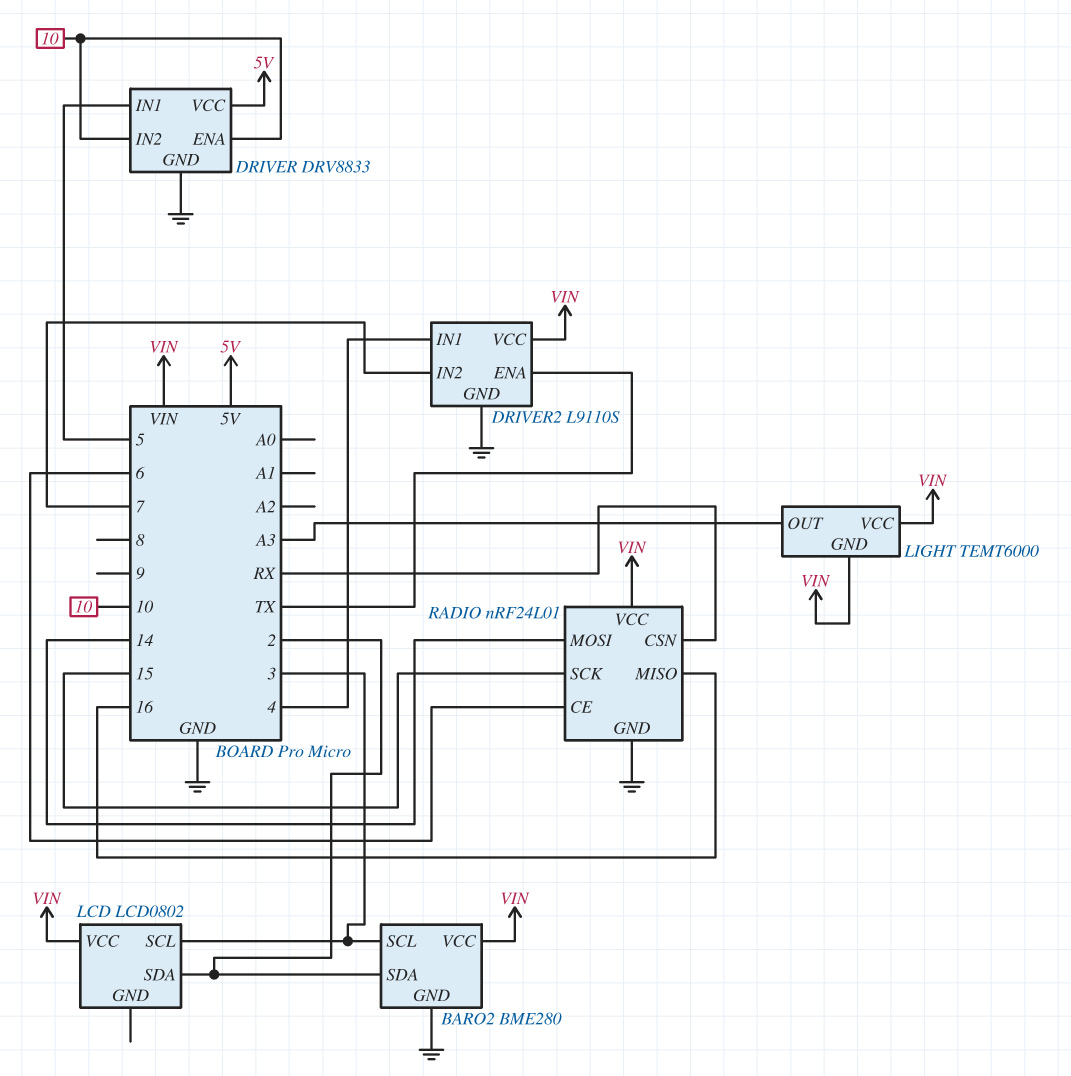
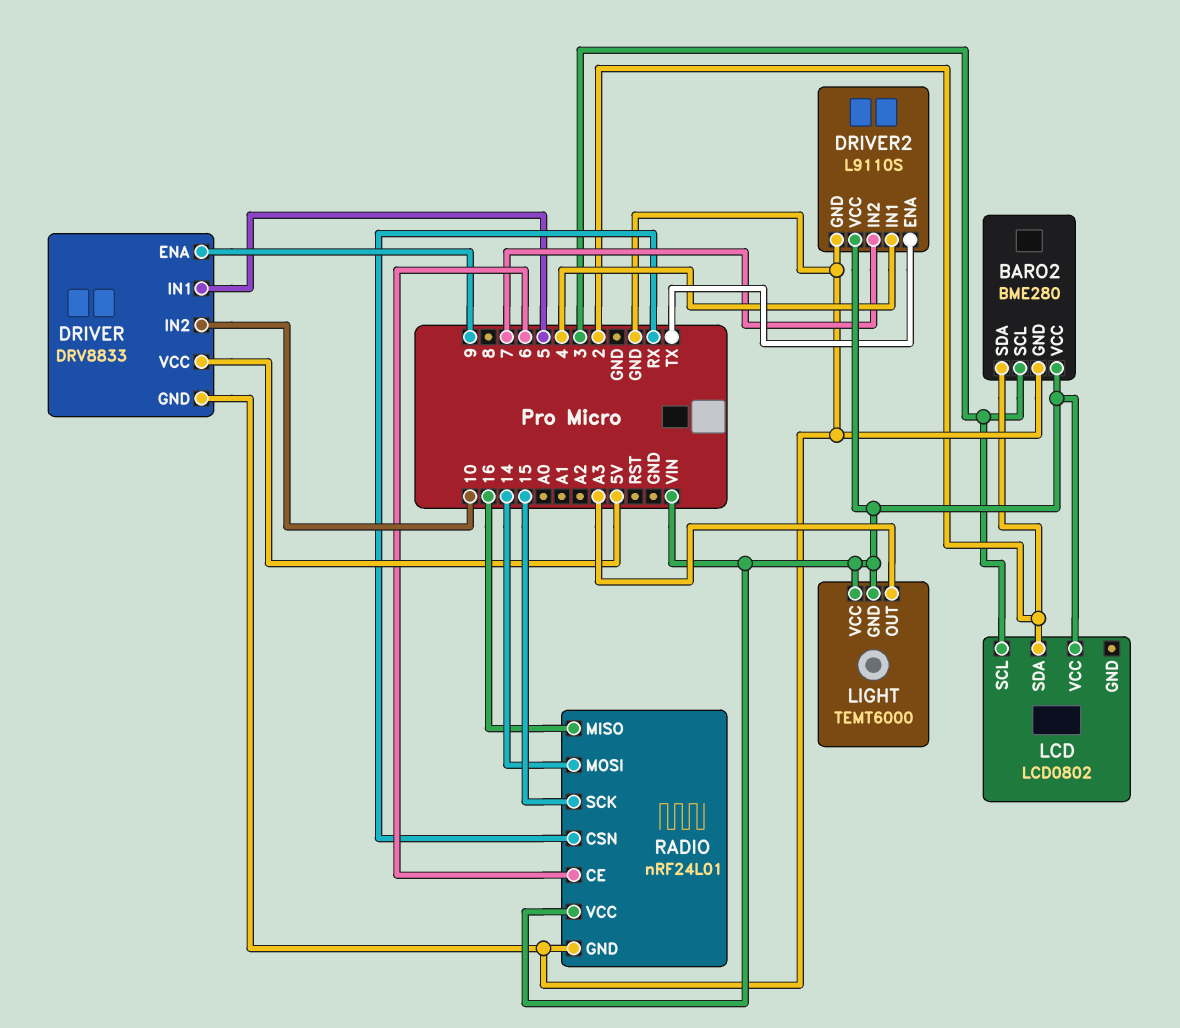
DRIVER pin ENA: 10 -> 9

